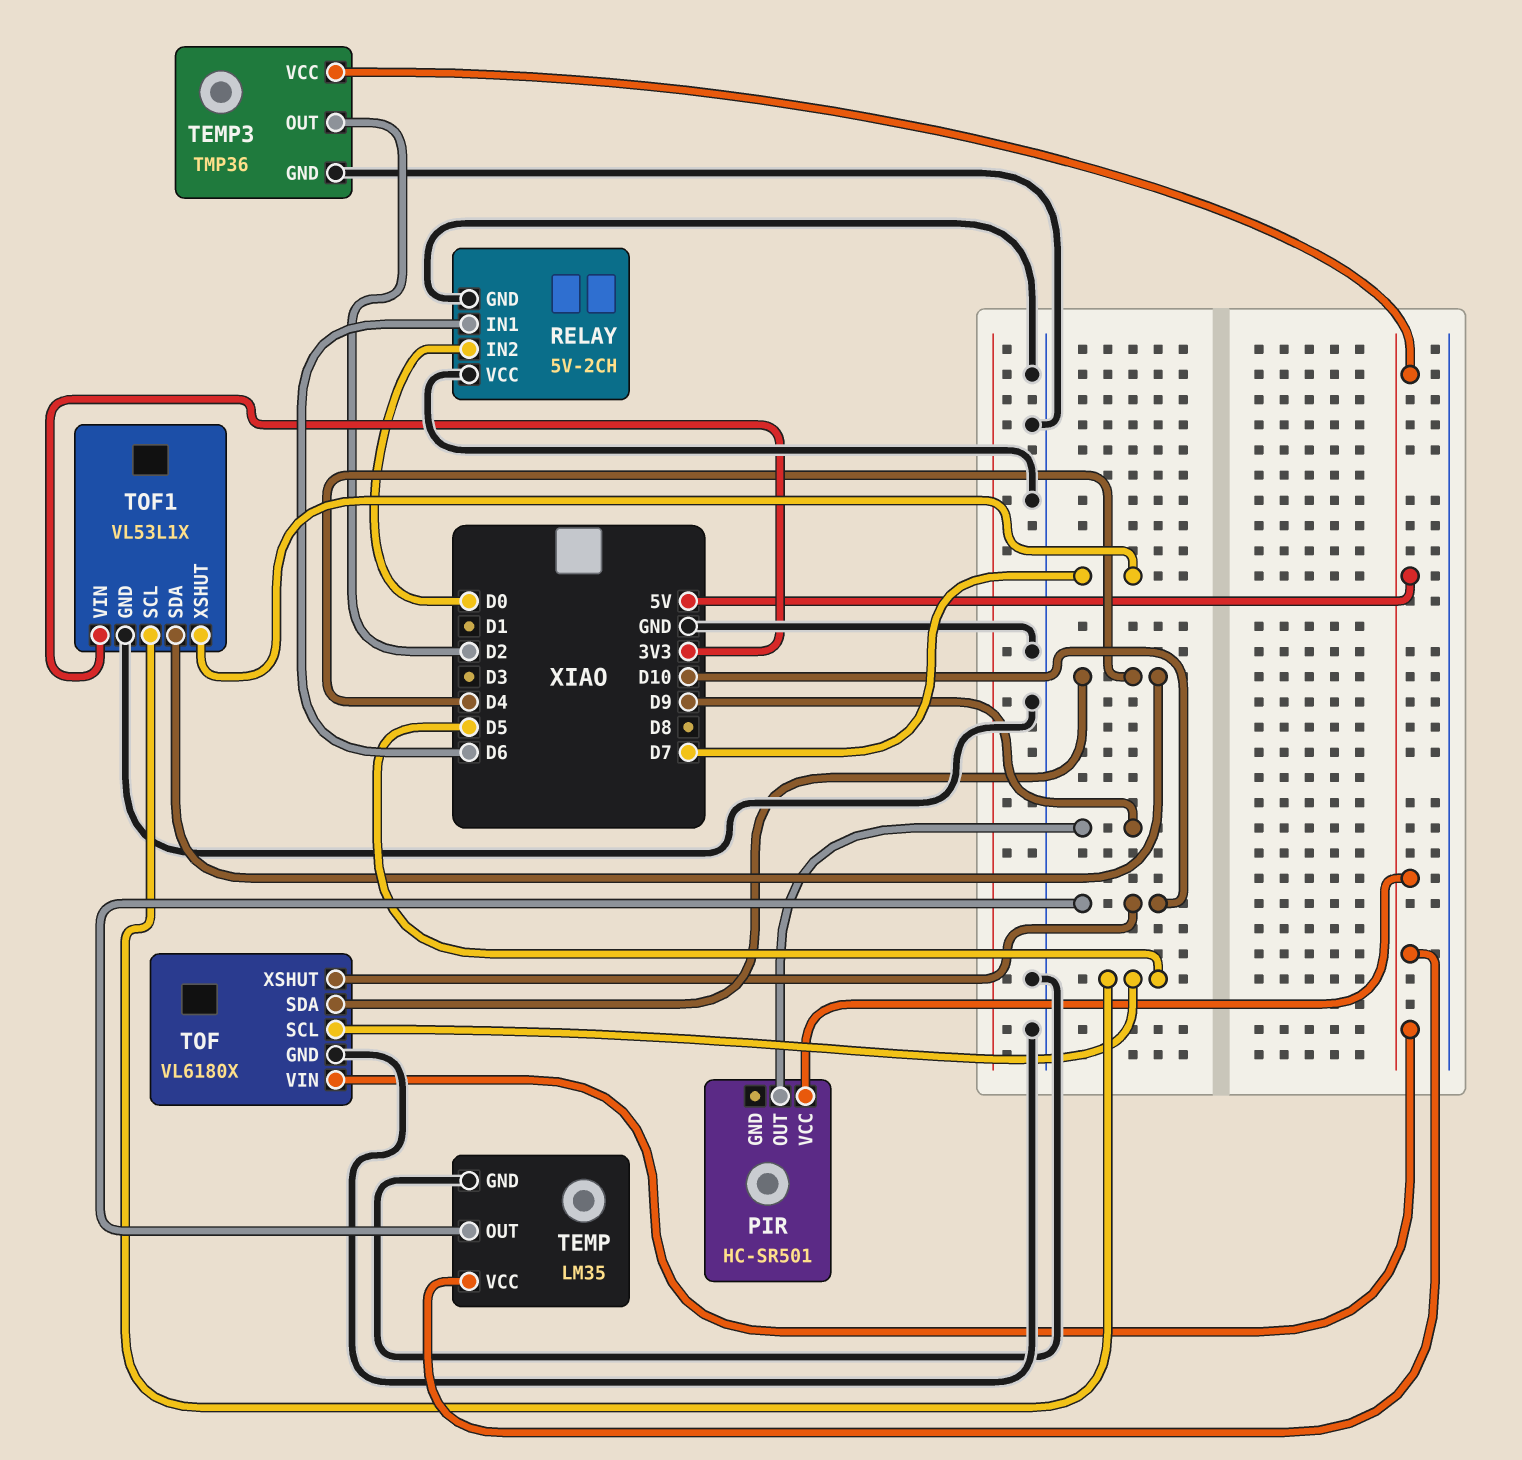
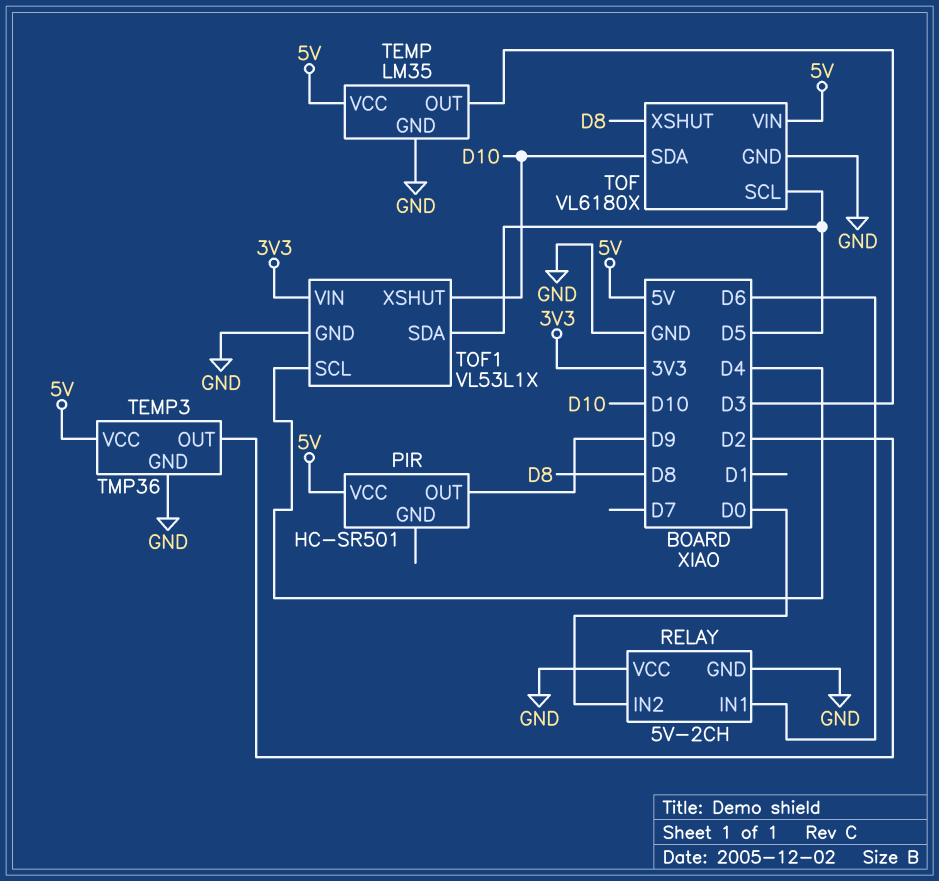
TEMP pin OUT: D10 -> D3
TOF pin SDA: D4 -> D10
TOF pin XSHUT: D10 -> D8
TOF1 pin SCL: D5 -> D4
TOF1 pin SDA: D4 -> D5
TOF1 pin XSHUT: D7 -> D10

